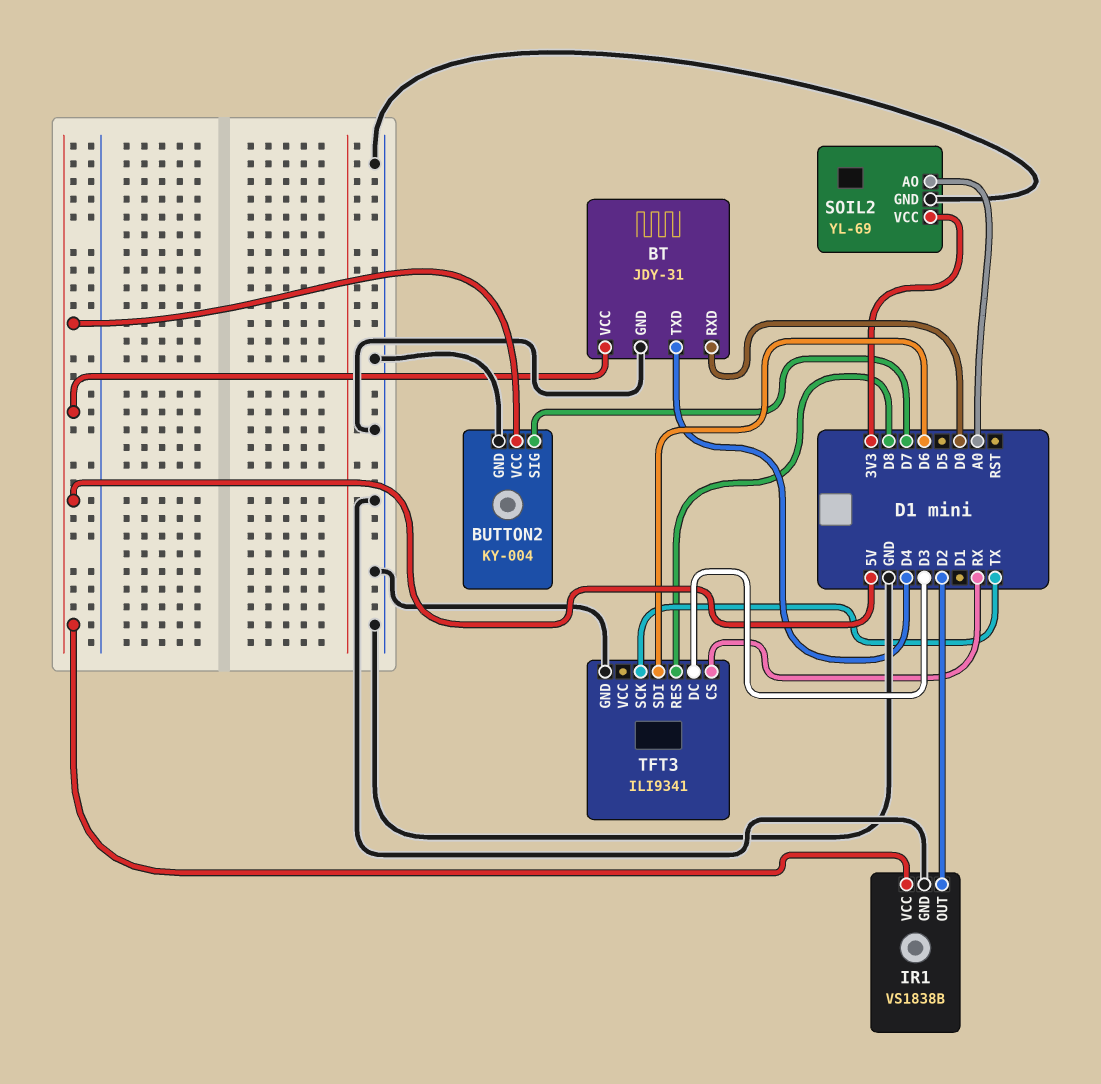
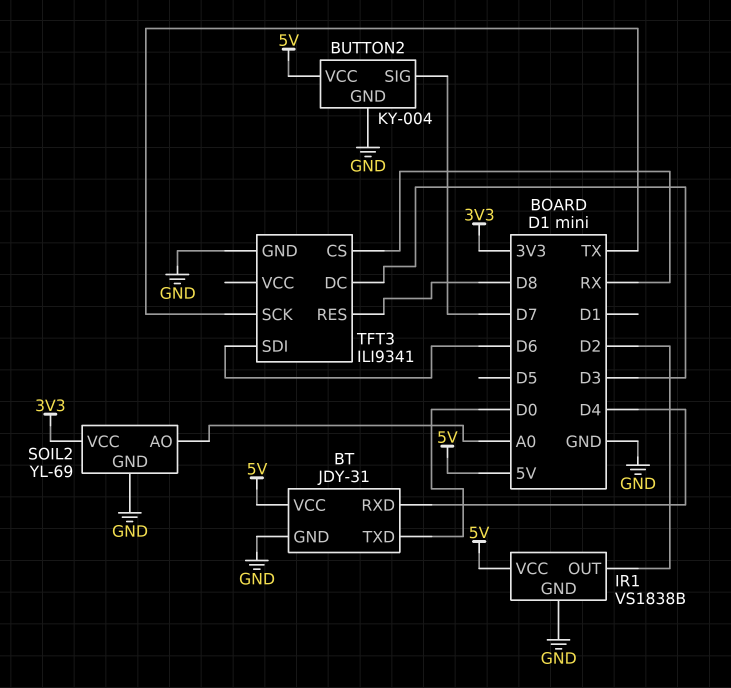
BT pin RXD: D0 -> D4
BT pin TXD: D4 -> D0

